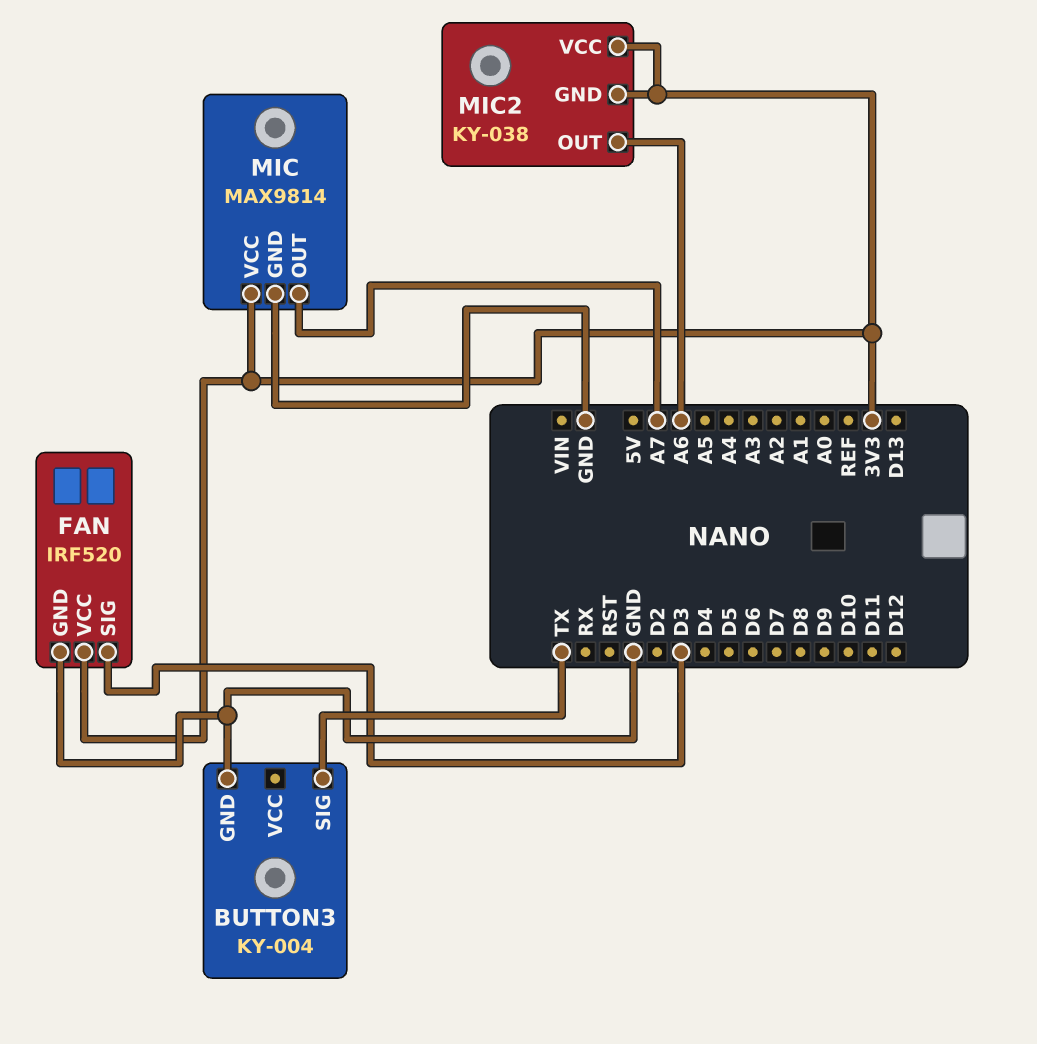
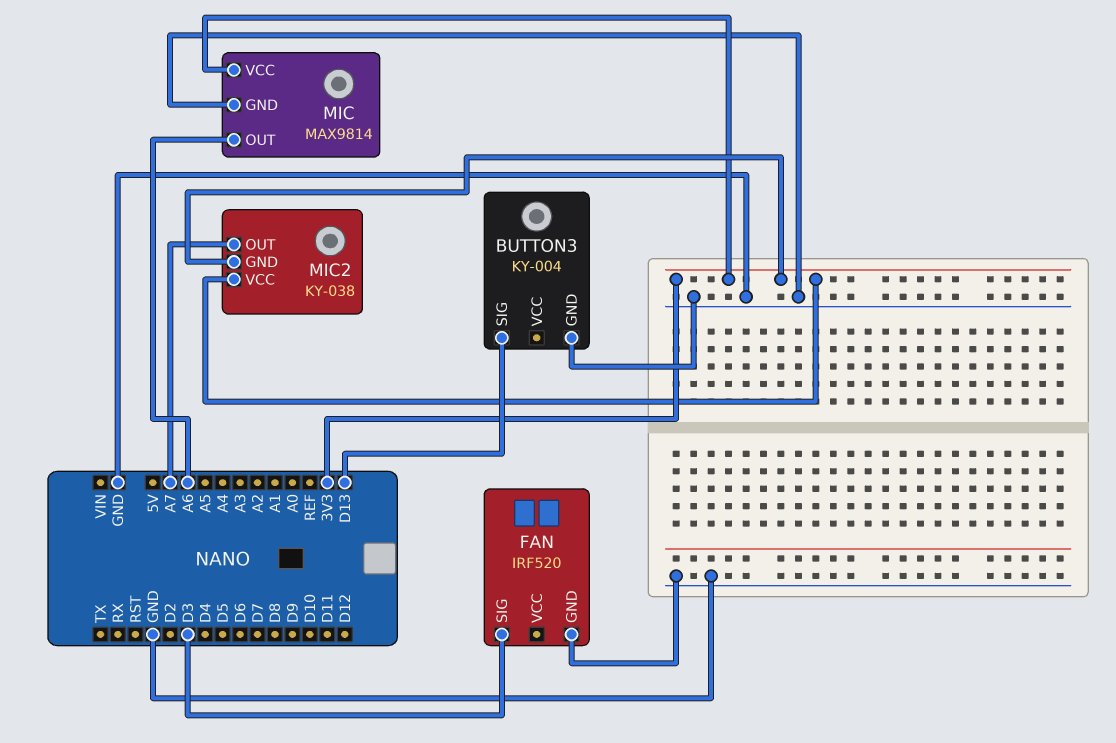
BUTTON3 pin SIG: TX -> D13
FAN pin VCC: 3V3 -> none
MIC pin OUT: A7 -> A6
MIC2 pin OUT: A6 -> A7

